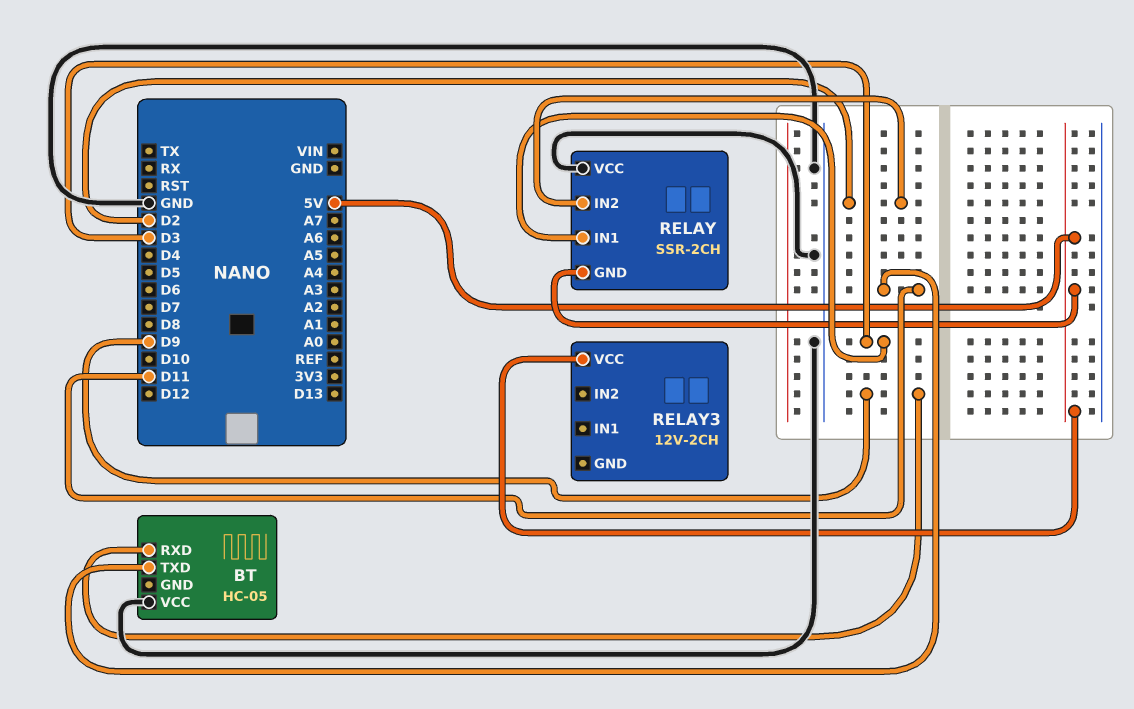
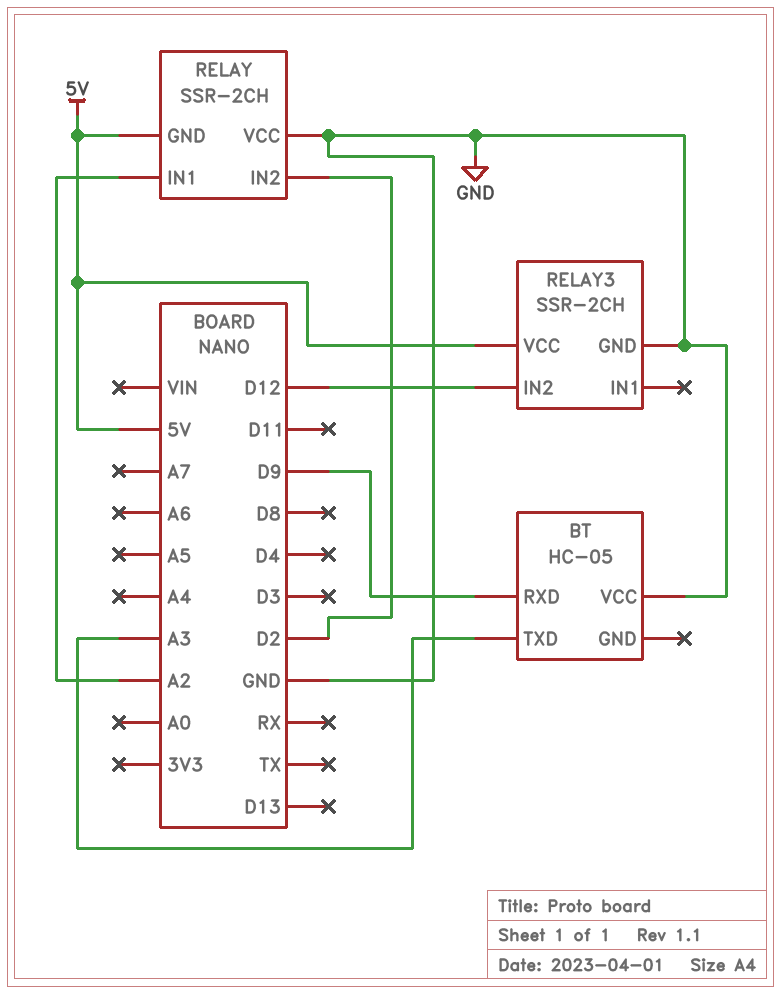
BT pin TXD: D11 -> A3
RELAY pin IN1: D3 -> A2
RELAY3: 12V-2CH -> SSR-2CH
RELAY3 pin GND: none -> GND
RELAY3 pin IN2: none -> D12

